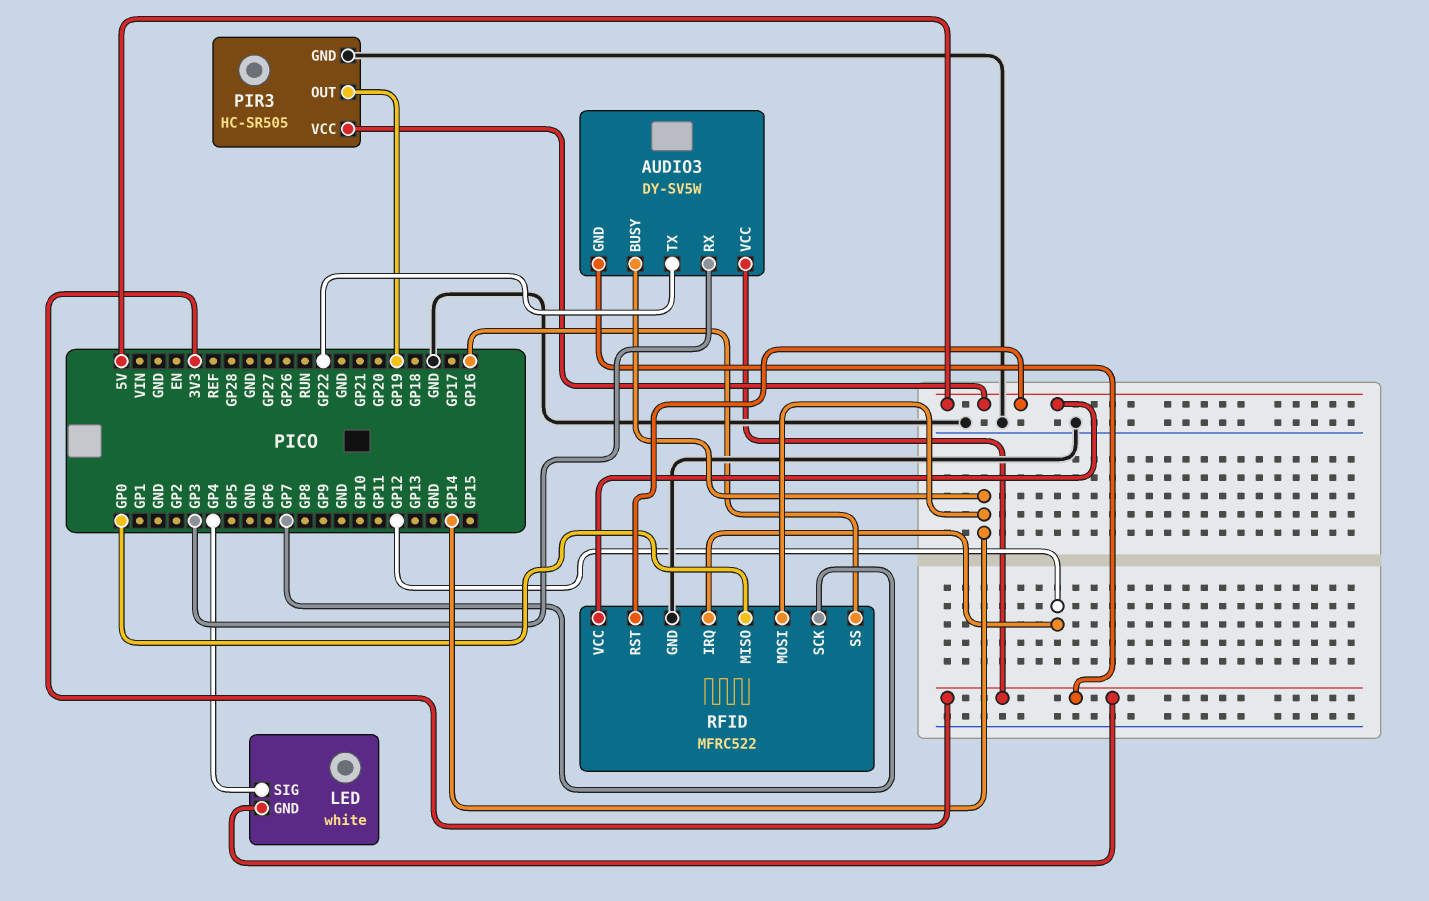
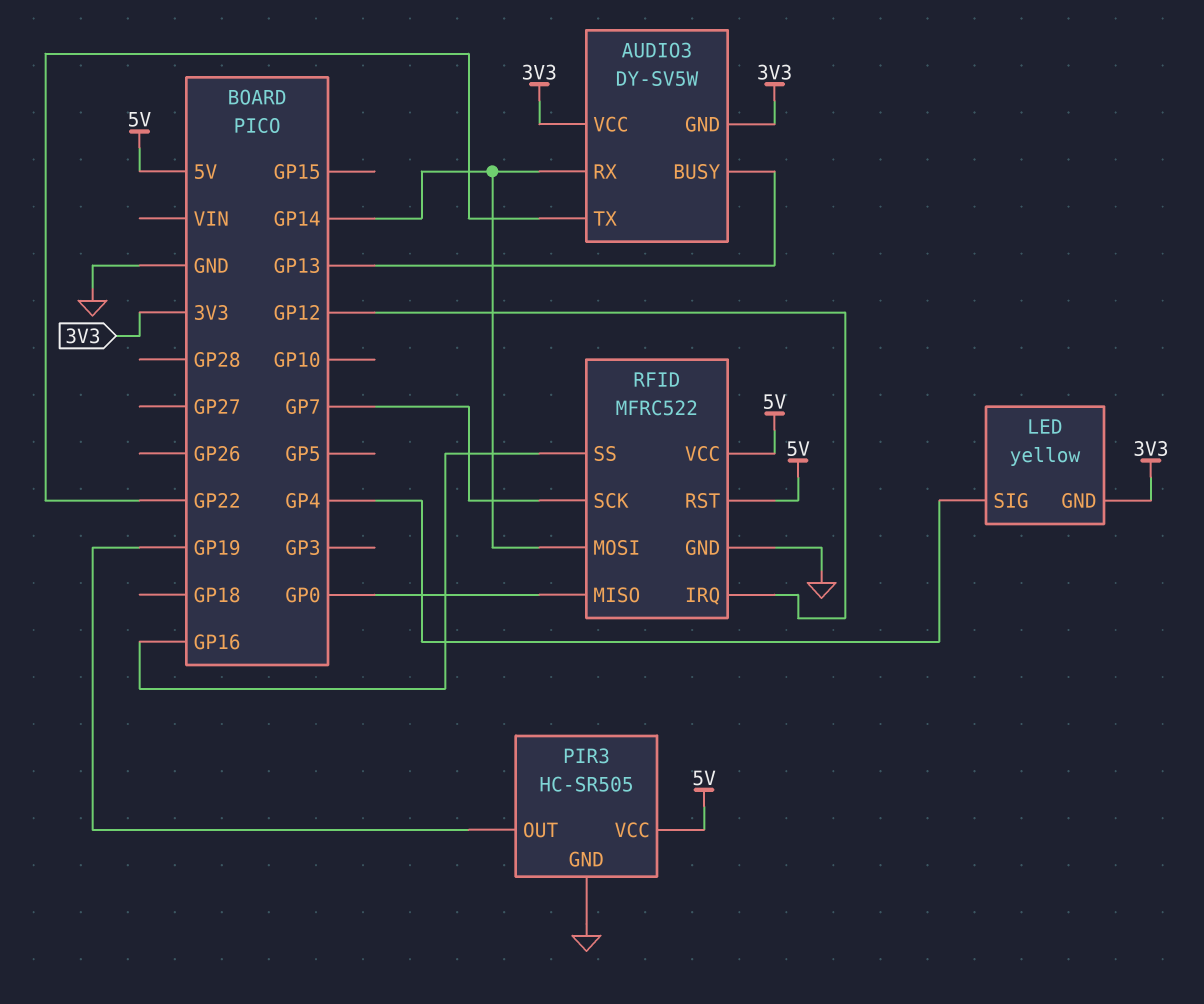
AUDIO3 pin BUSY: GP14 -> GP13
AUDIO3 pin RX: GP3 -> GP14
LED: white -> yellow

